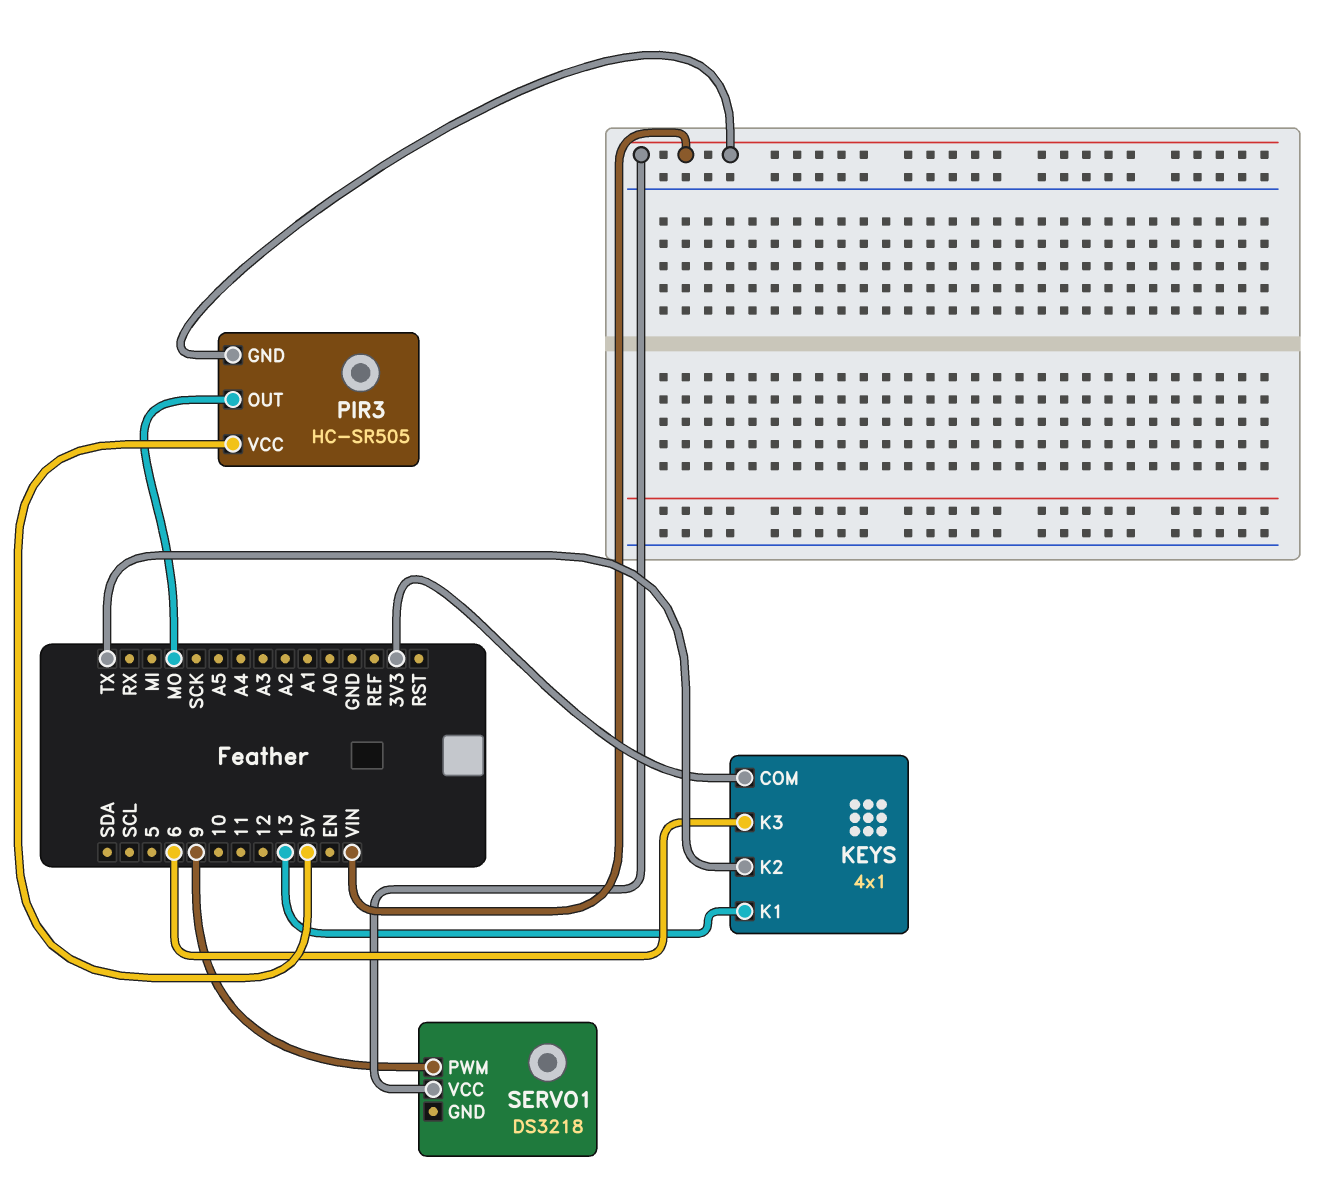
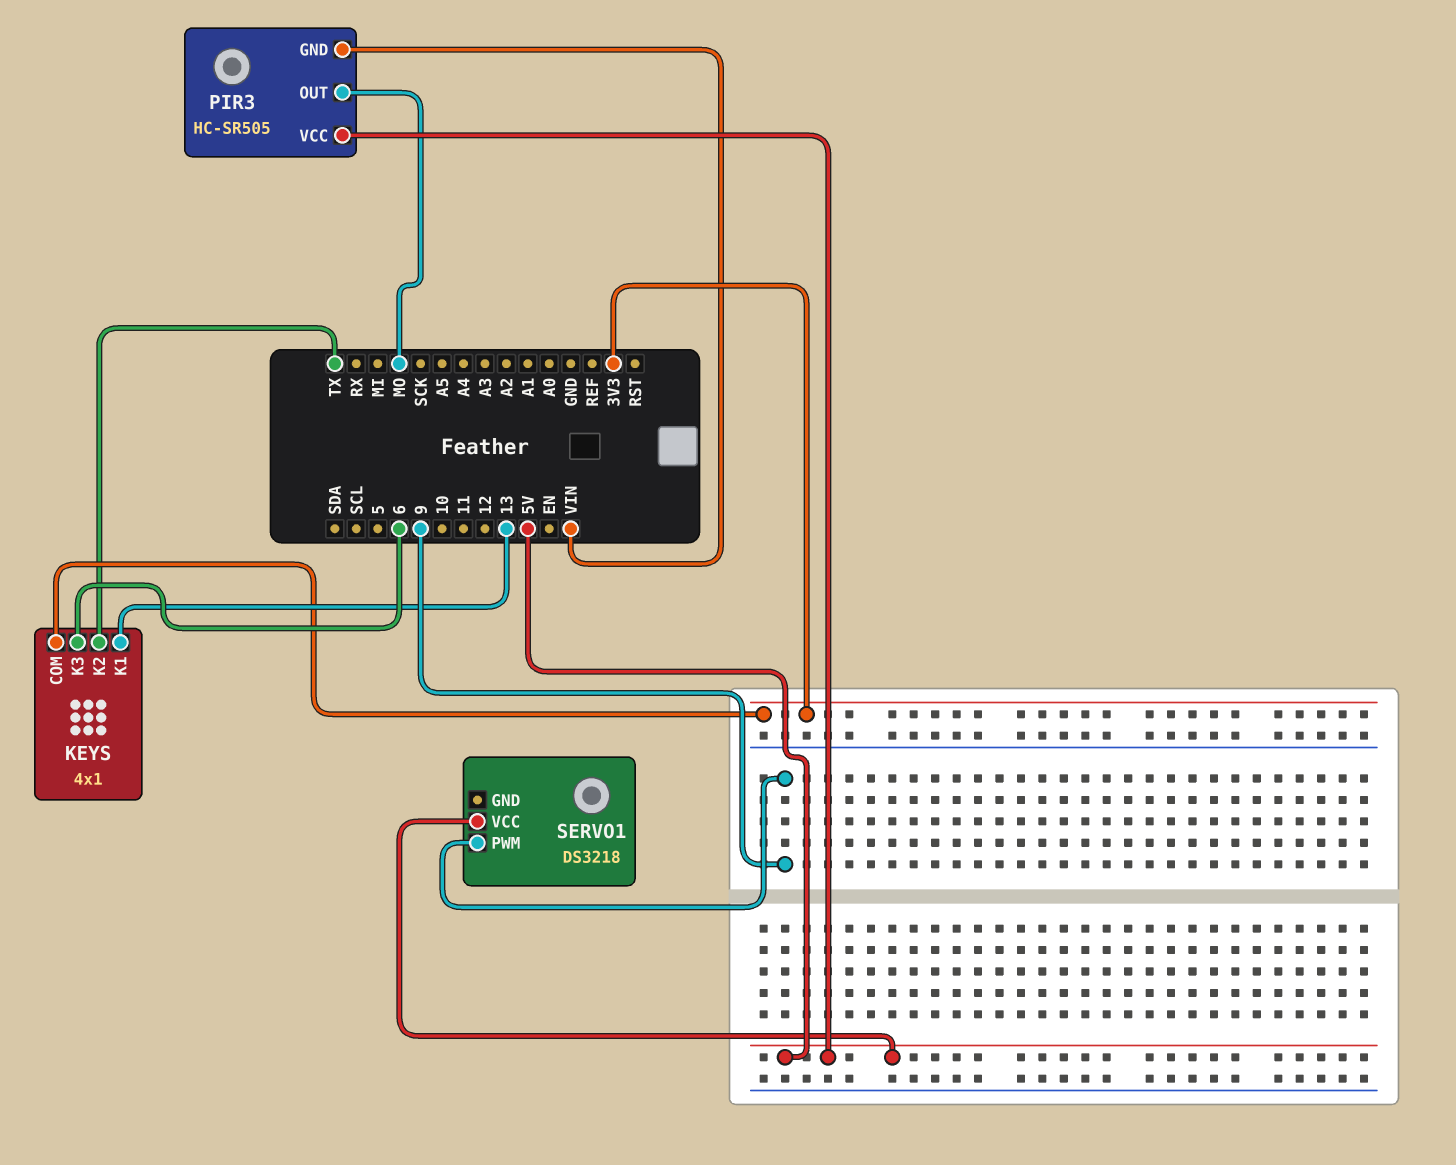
SERVO1 pin VCC: VIN -> 5V

